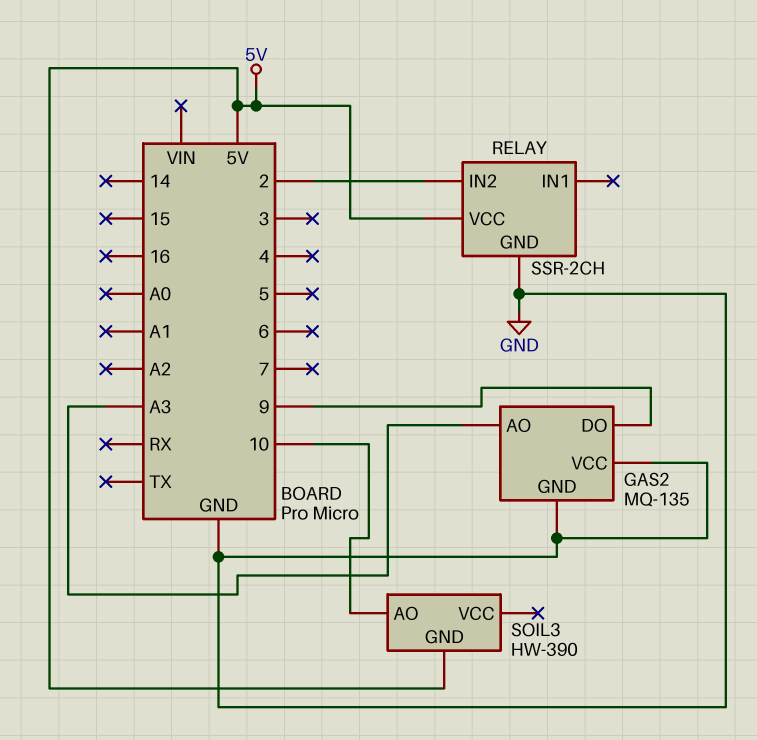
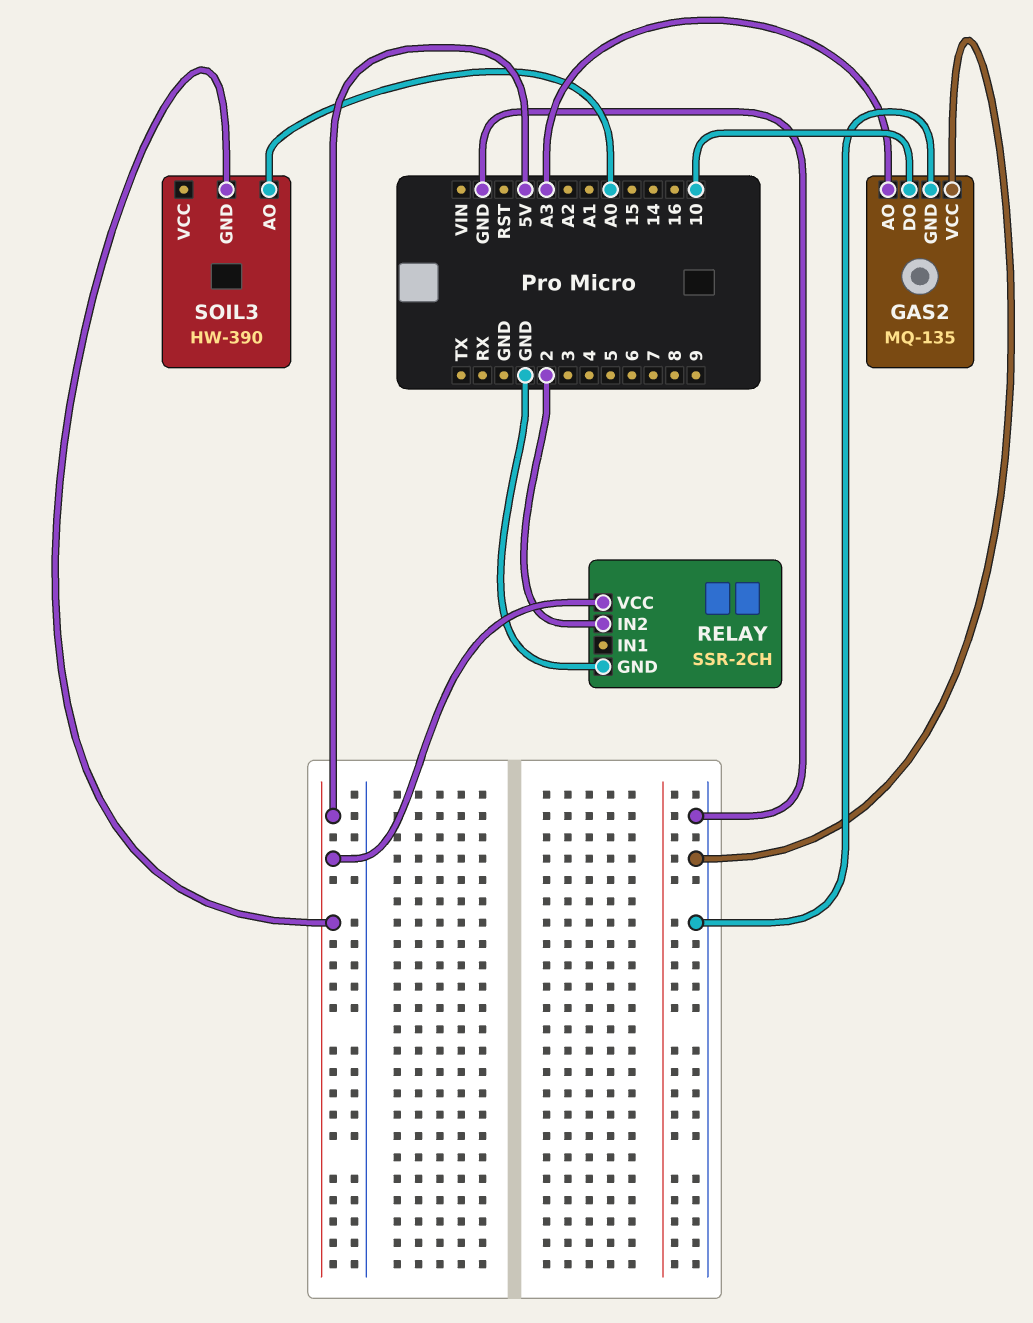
GAS2 pin DO: 9 -> 10
SOIL3 pin AO: 10 -> A0

